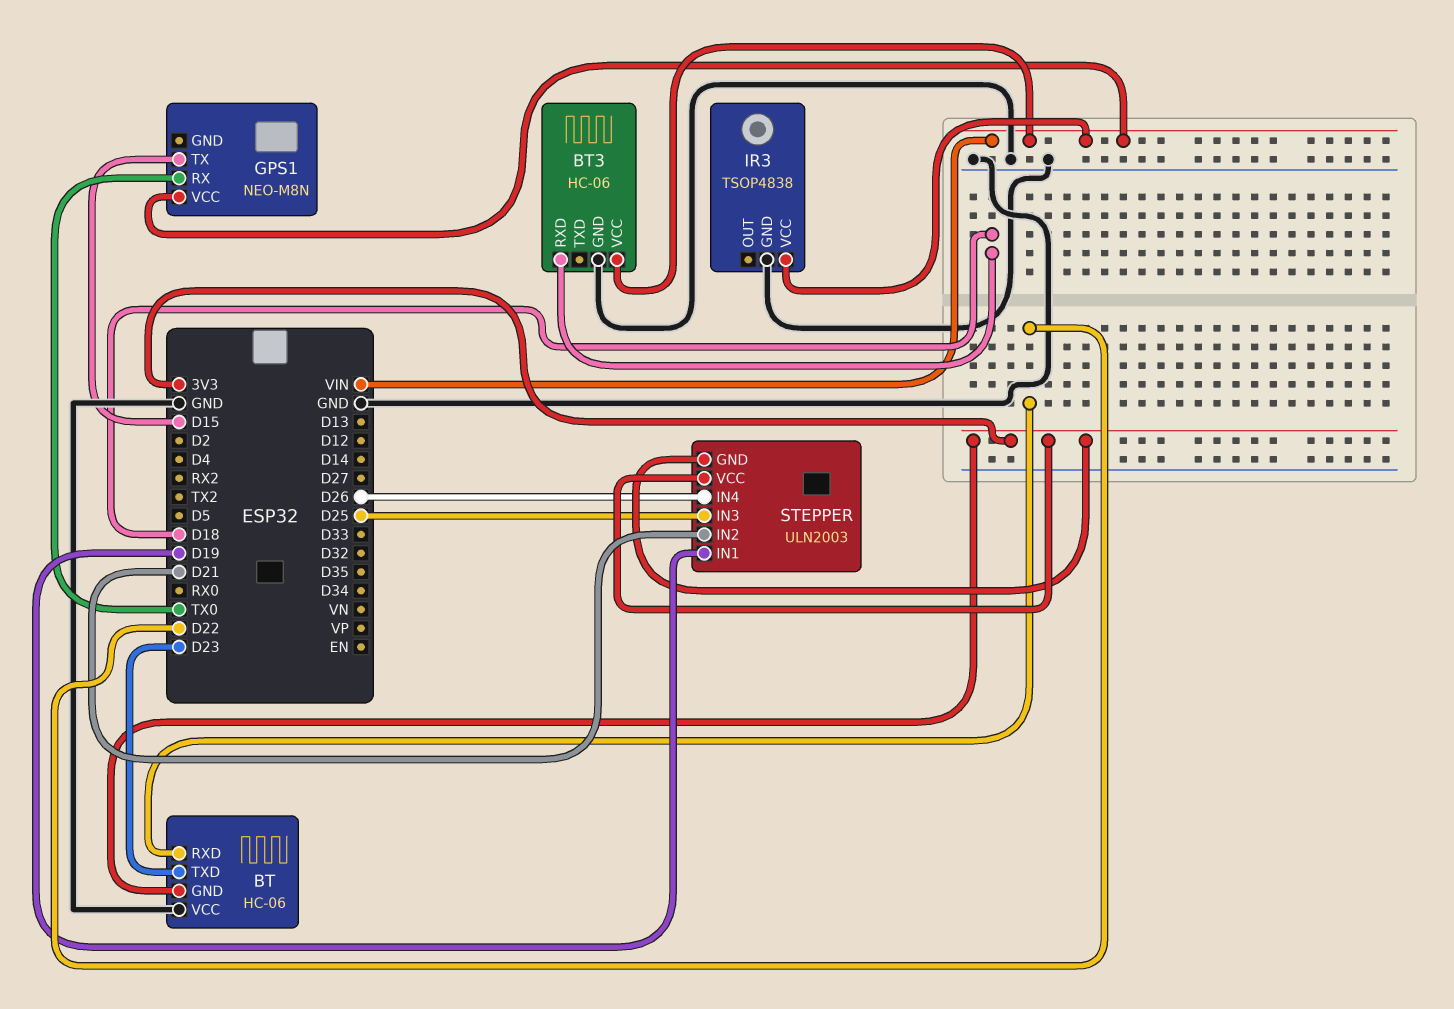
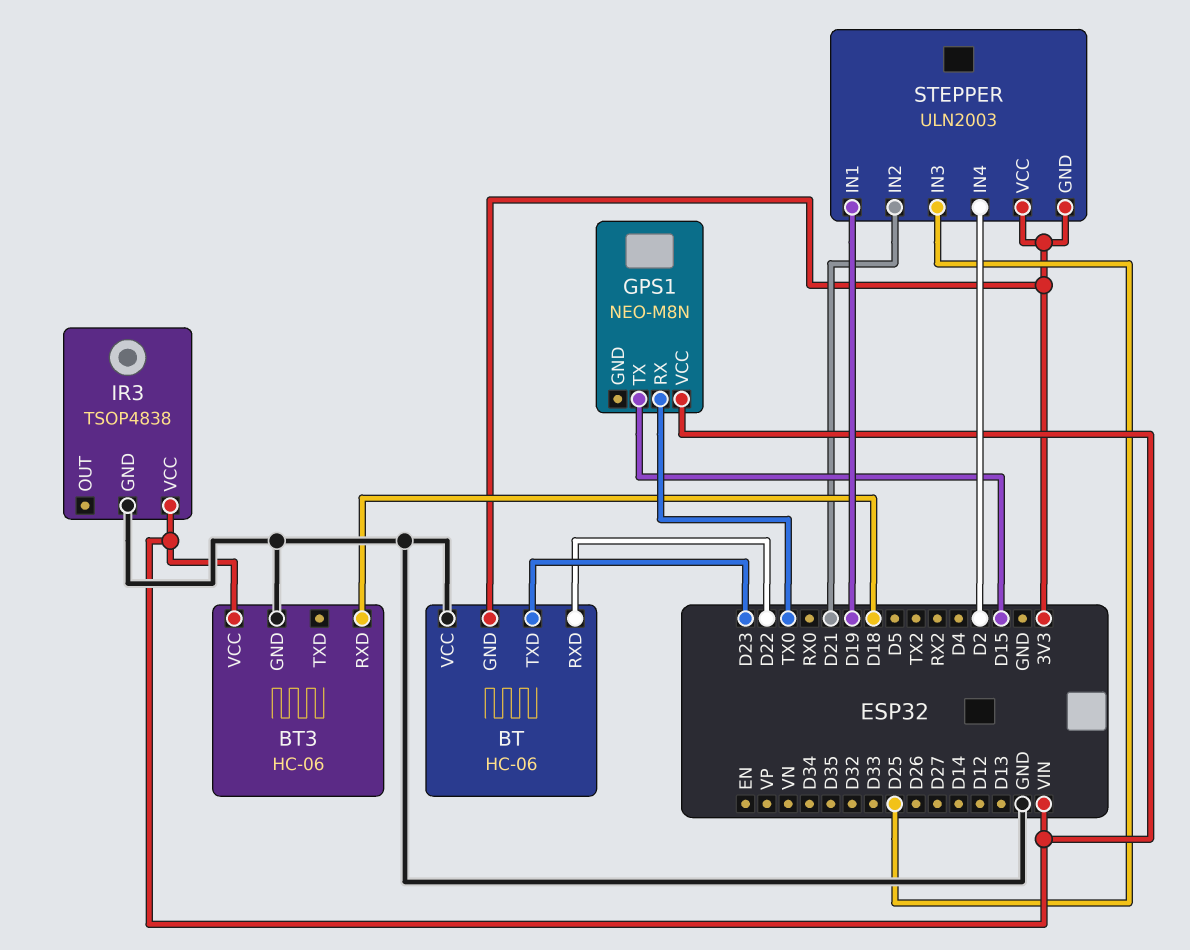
STEPPER pin IN4: D26 -> D2

